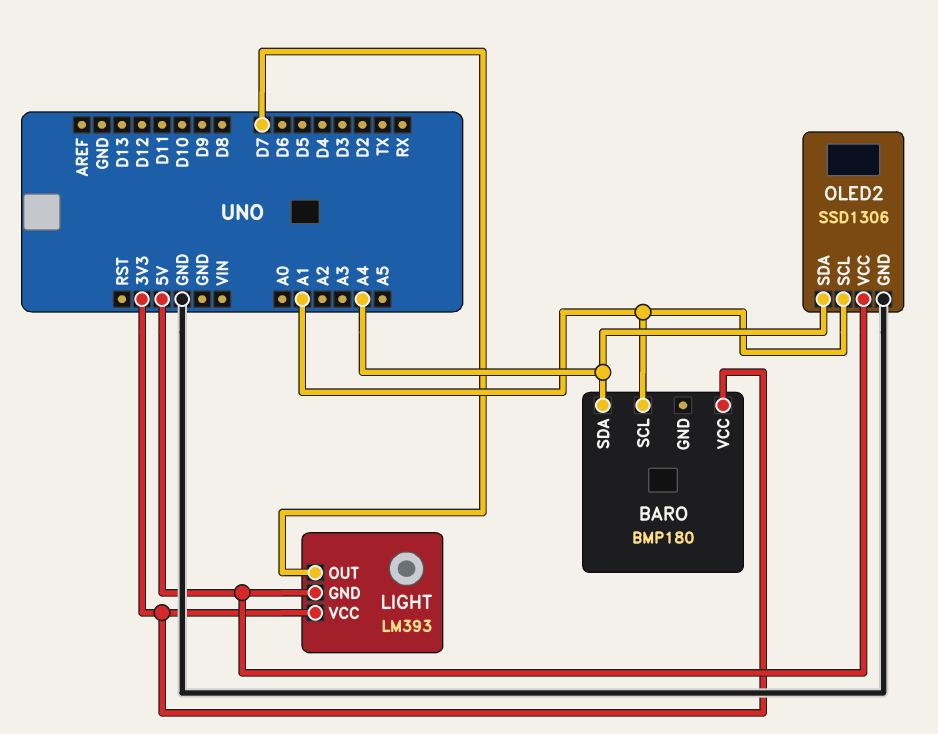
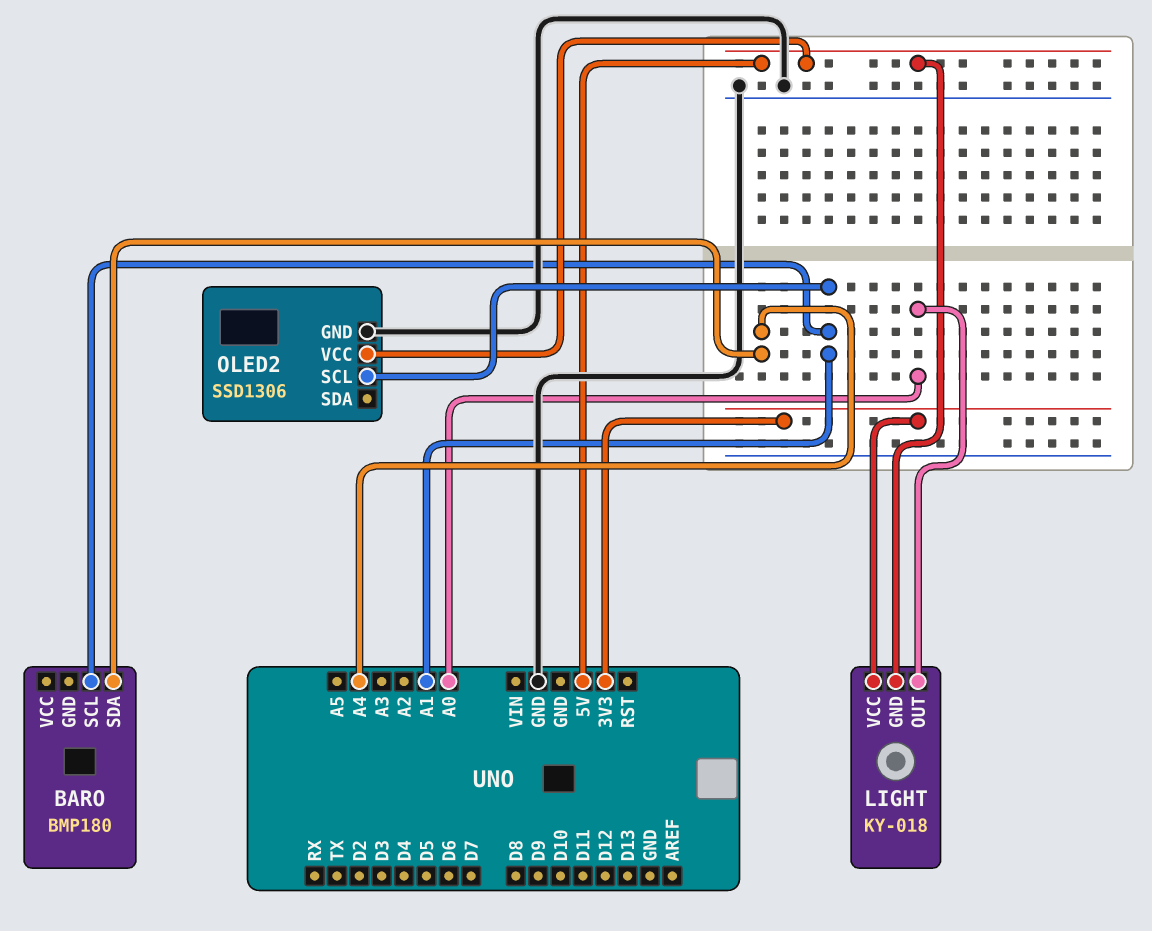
BARO pin VCC: 3V3 -> none
LIGHT: LM393 -> KY-018
LIGHT pin OUT: D7 -> A0
OLED2 pin SDA: A4 -> none

